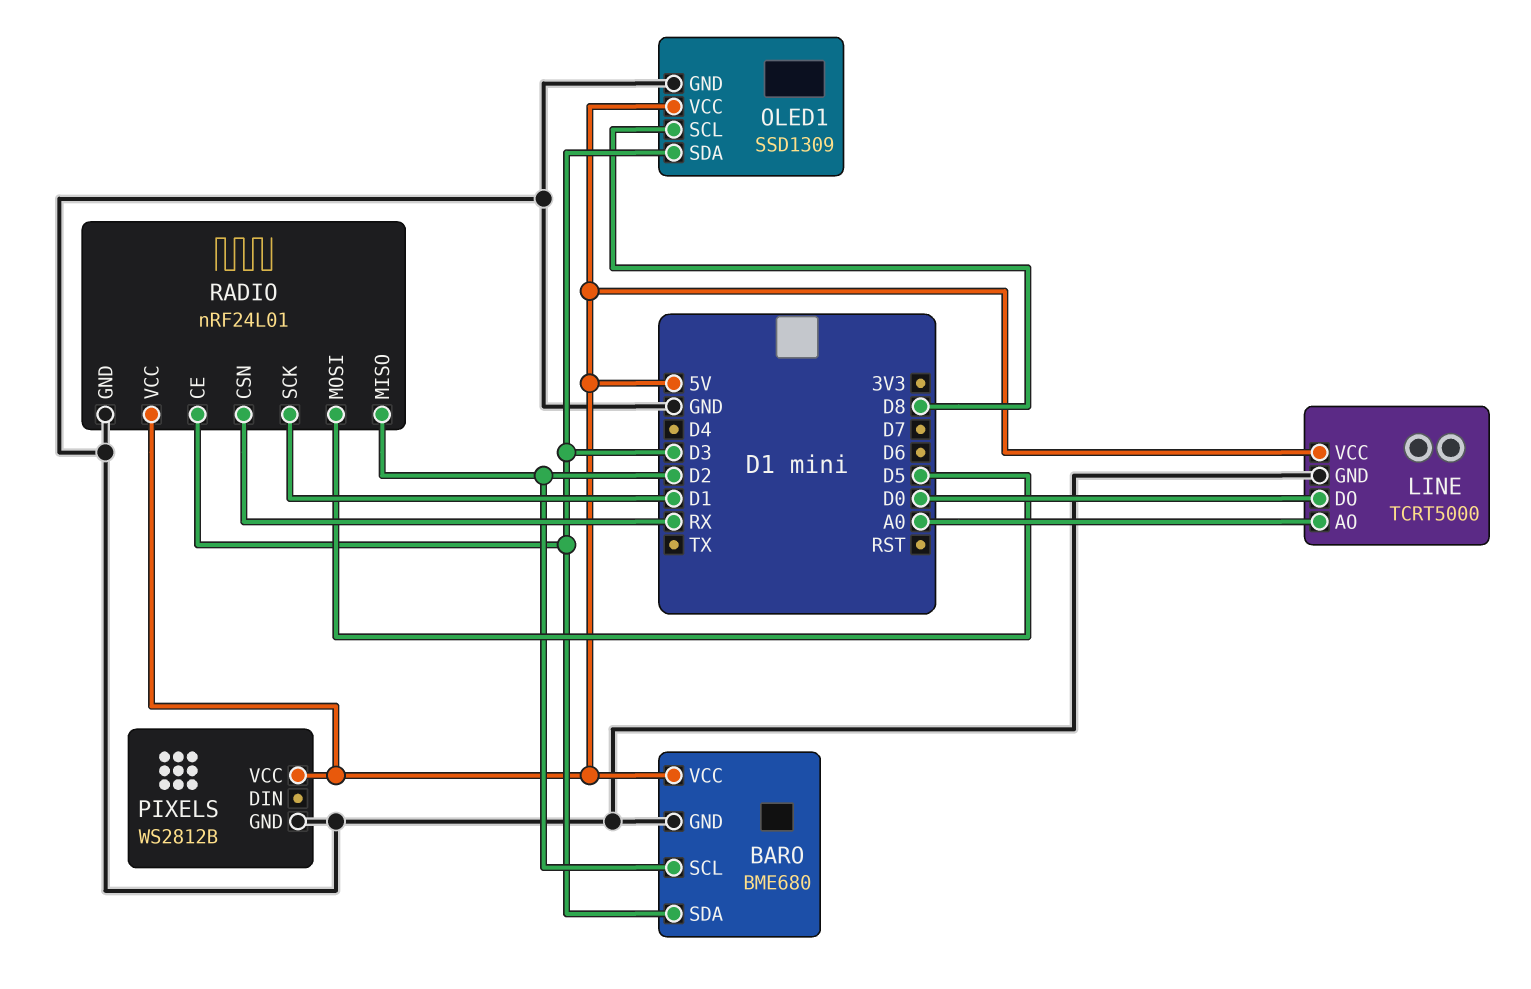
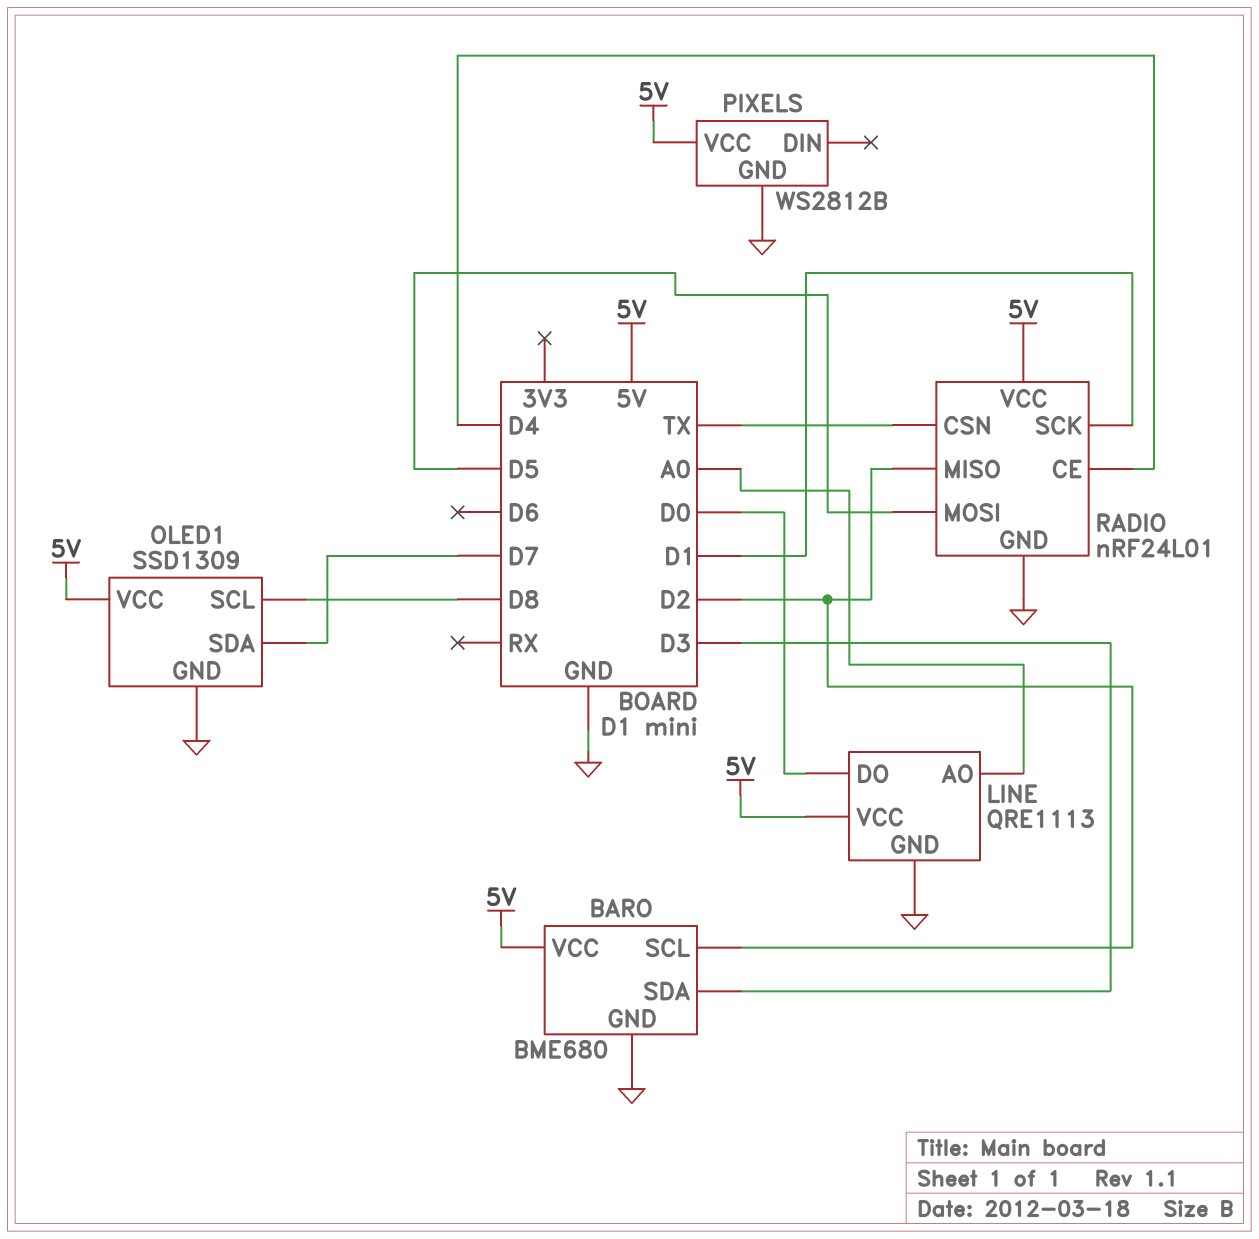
LINE: TCRT5000 -> QRE1113
OLED1 pin SDA: D3 -> D7
RADIO pin CE: D3 -> D4
RADIO pin CSN: RX -> TX

